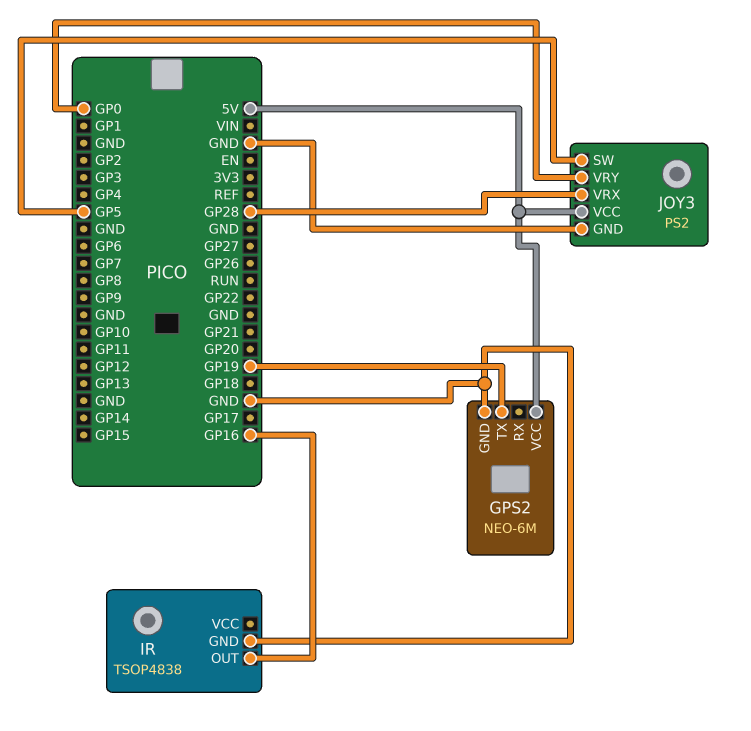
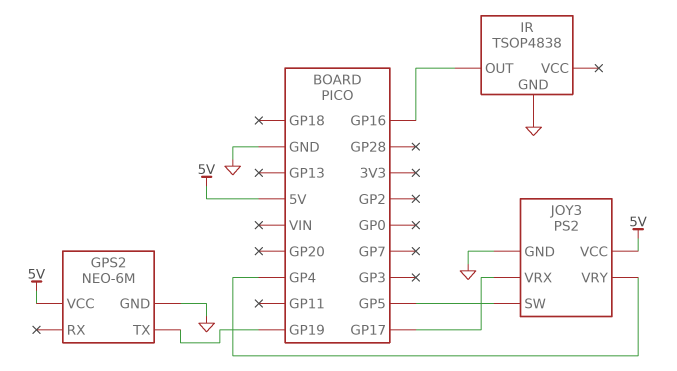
JOY3 pin VRX: GP28 -> GP17
JOY3 pin VRY: GP0 -> GP4

